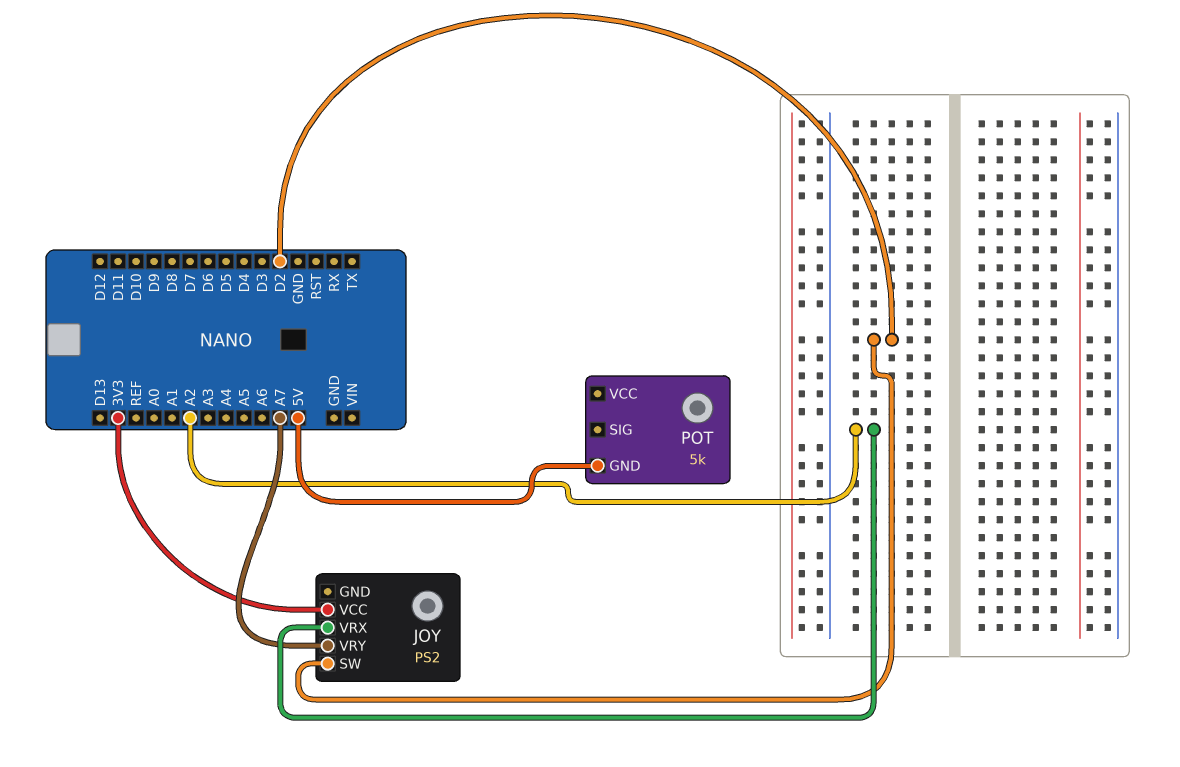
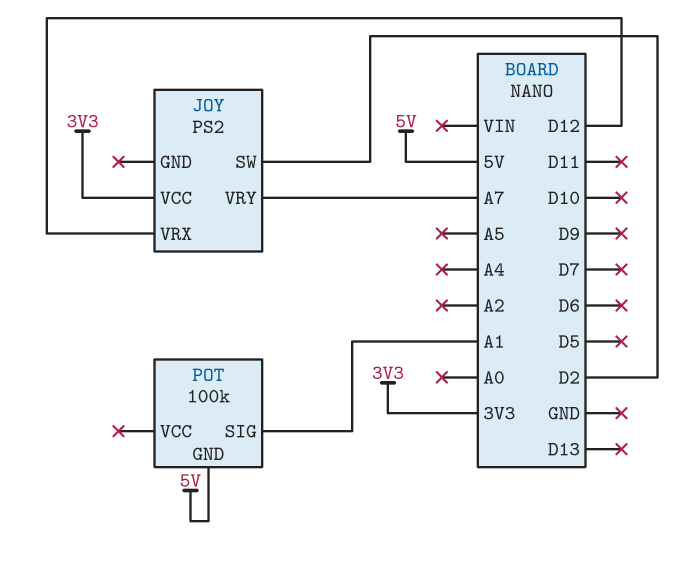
JOY pin VRX: A2 -> D12
POT: 5k -> 100k
POT pin SIG: none -> A1

